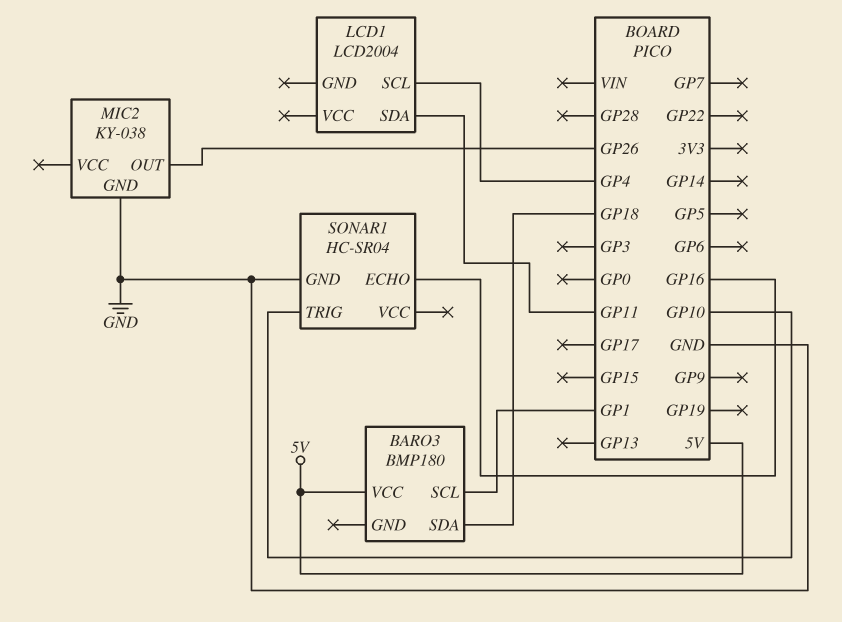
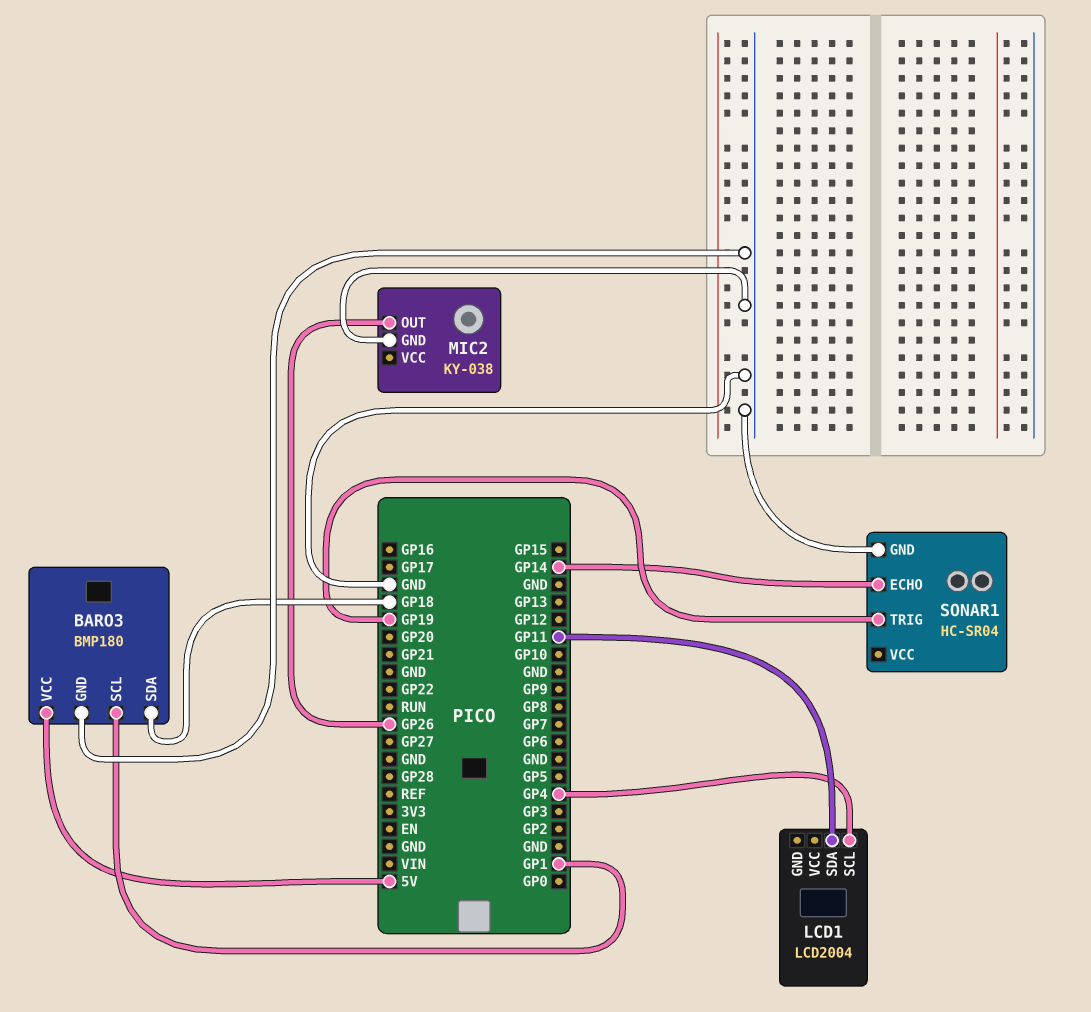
BARO3 pin GND: none -> GND
SONAR1 pin ECHO: GP16 -> GP14
SONAR1 pin TRIG: GP10 -> GP19

